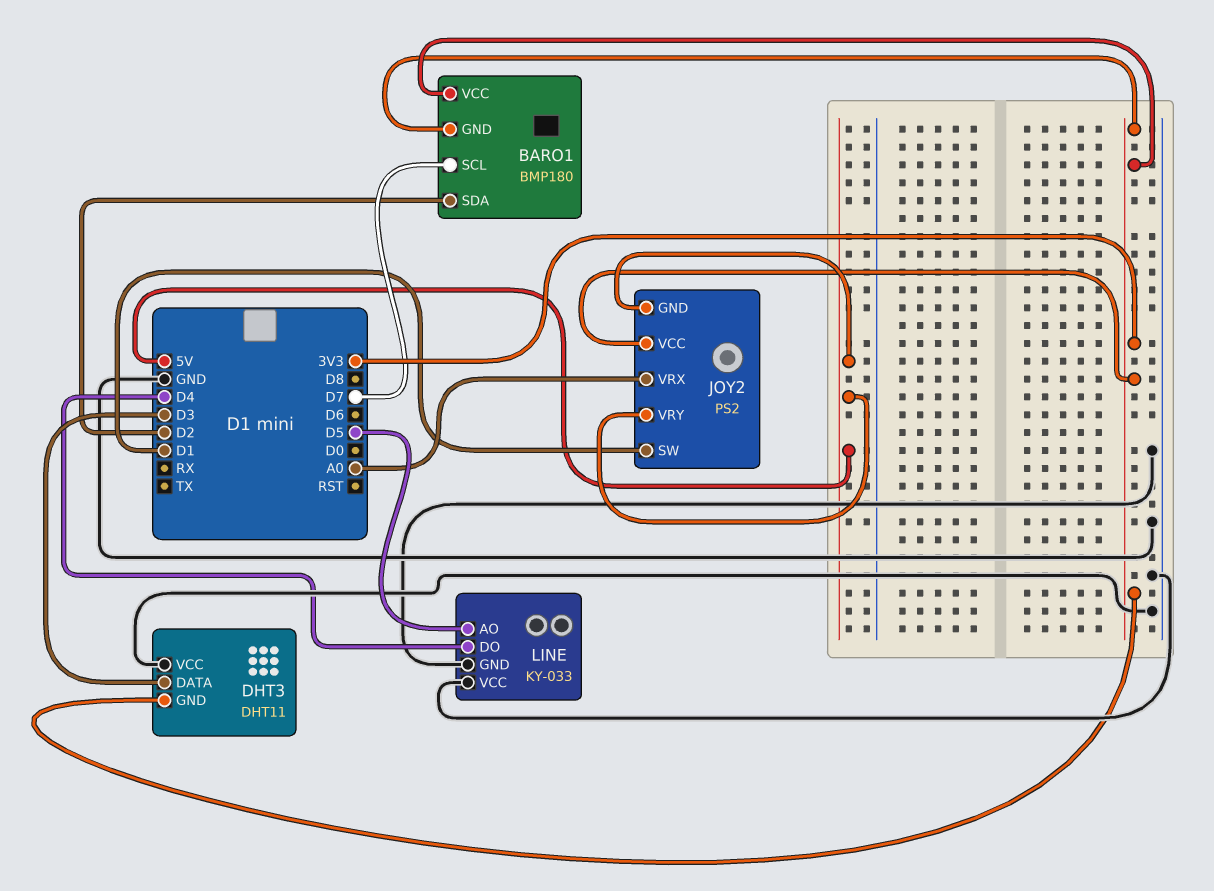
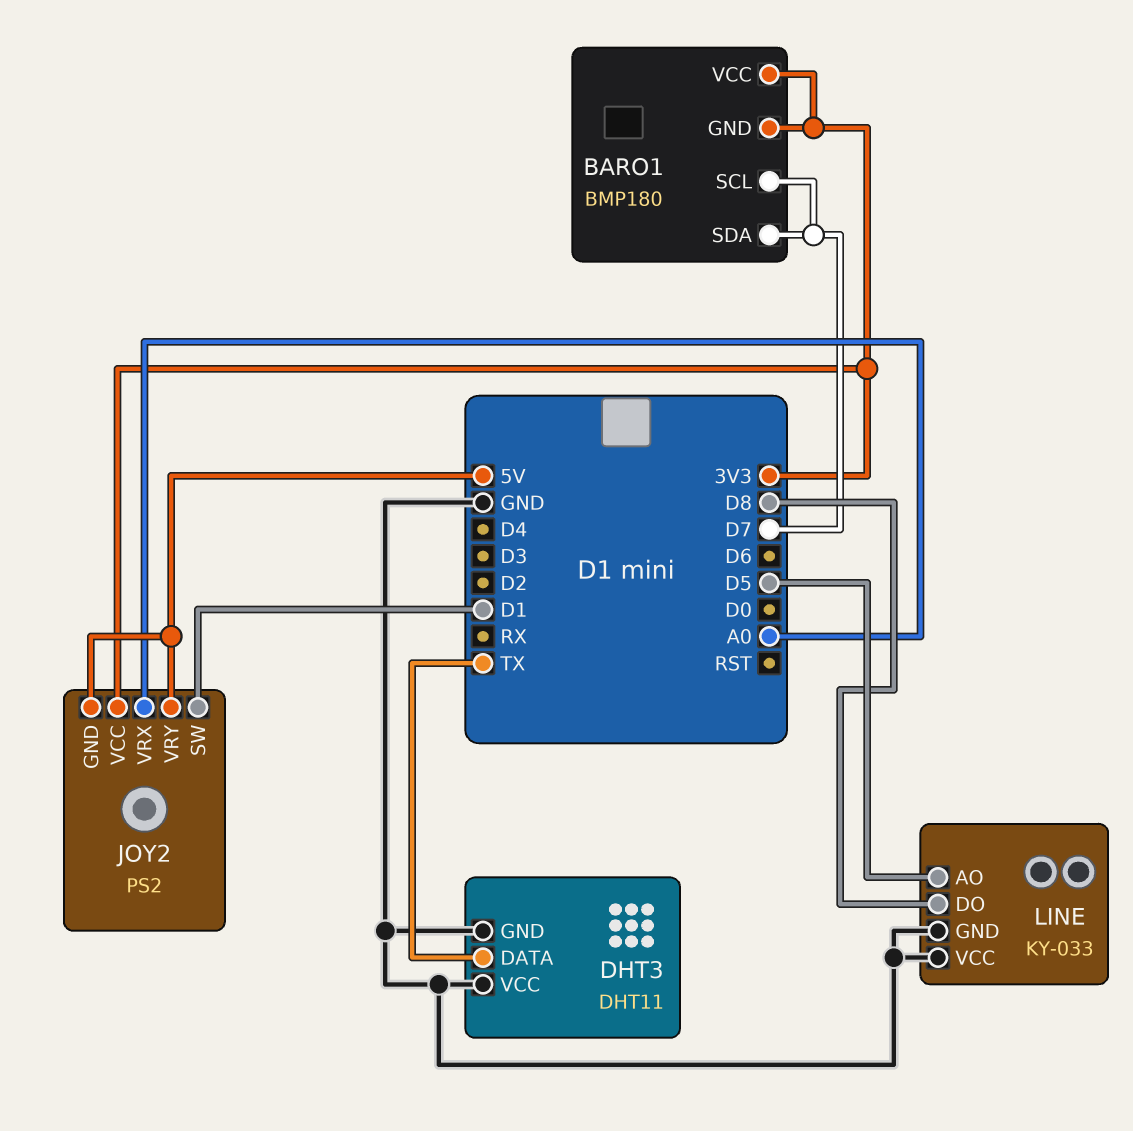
BARO1 pin SDA: D2 -> D7
DHT3 pin DATA: D3 -> TX
DHT3 pin GND: 3V3 -> GND
LINE pin DO: D4 -> D8

